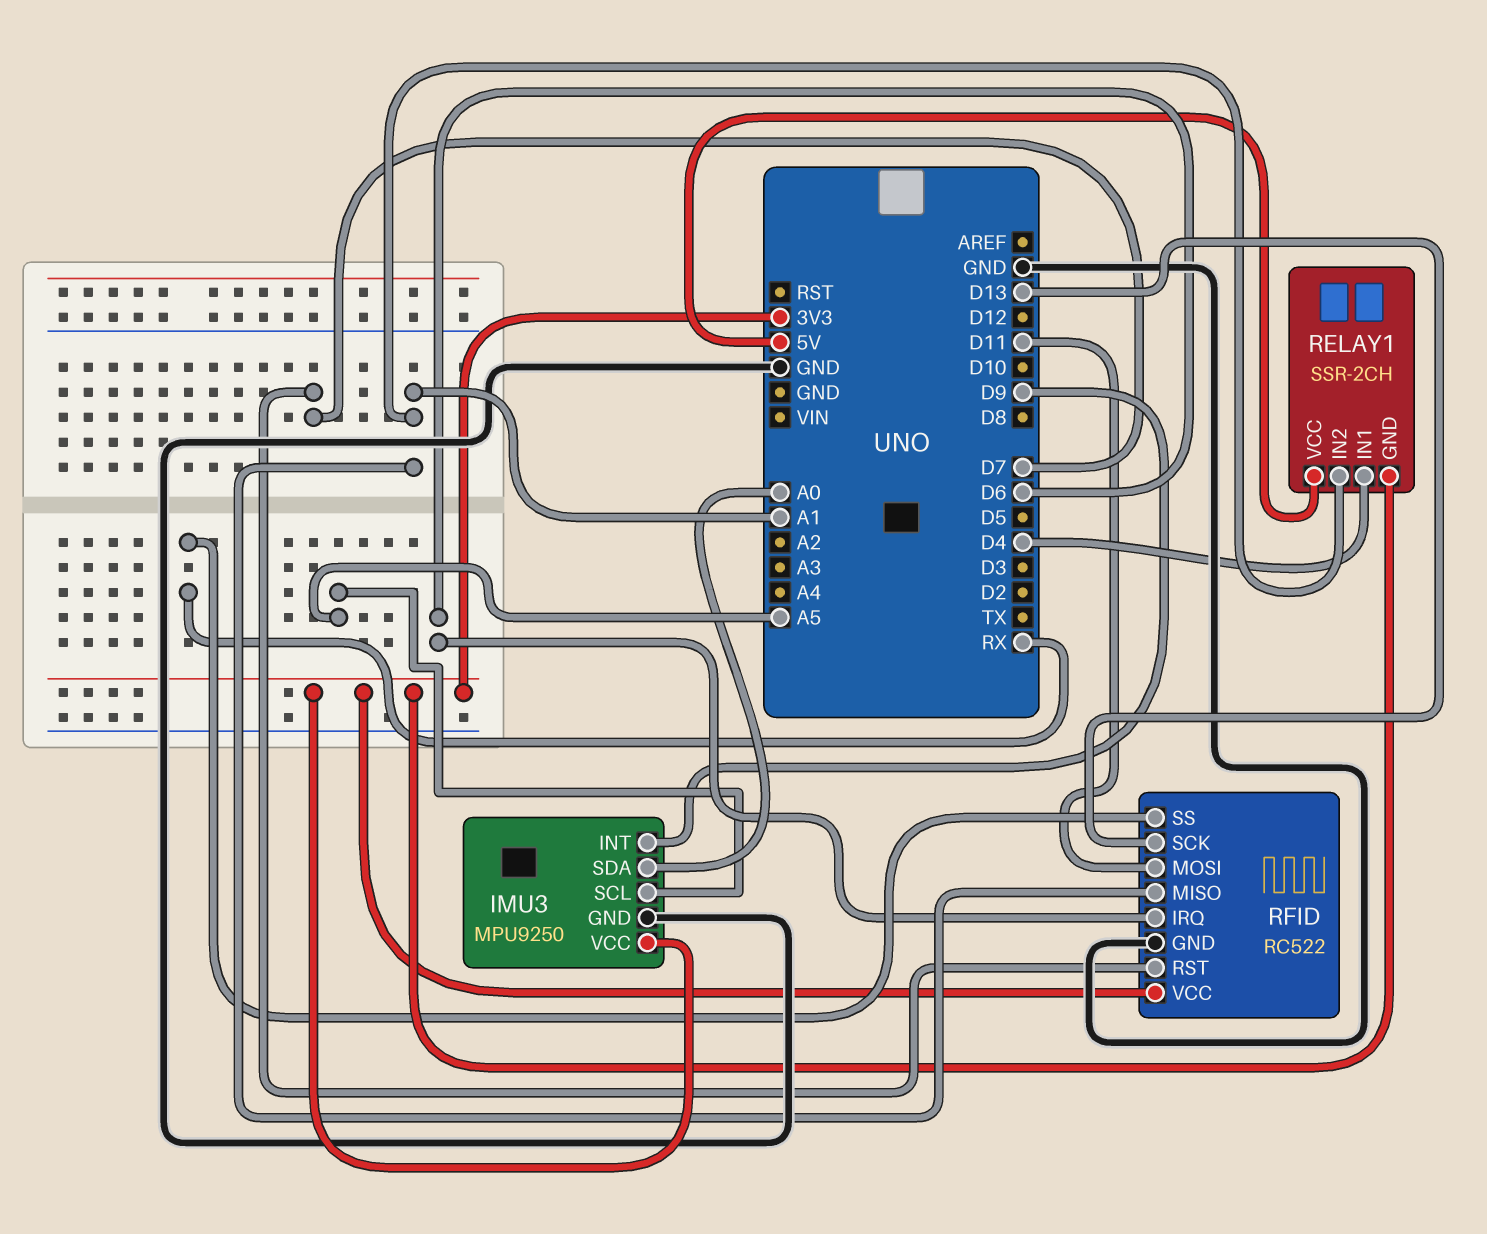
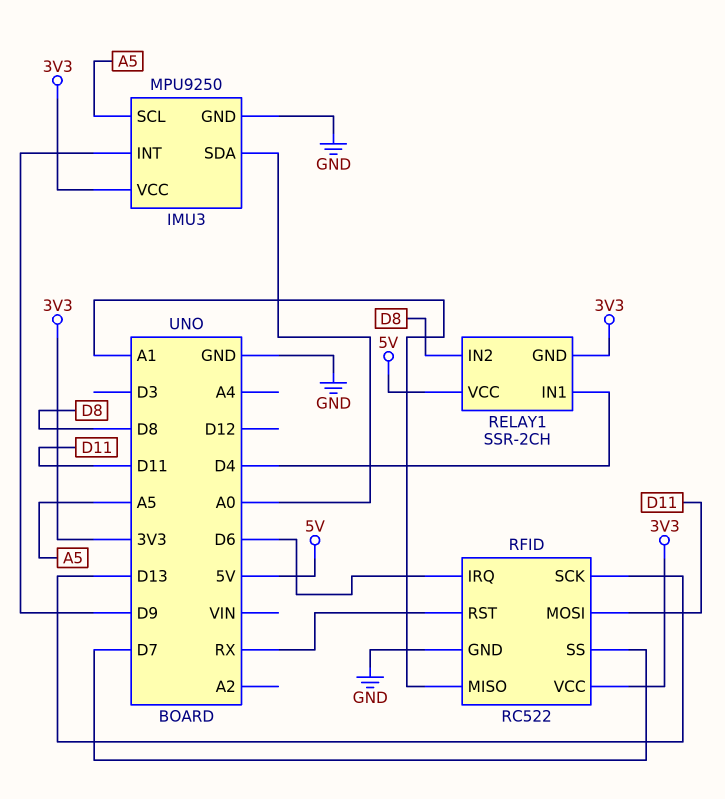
RELAY1 pin IN2: A1 -> D8
RFID pin RST: D7 -> RX
RFID pin SS: RX -> D7

